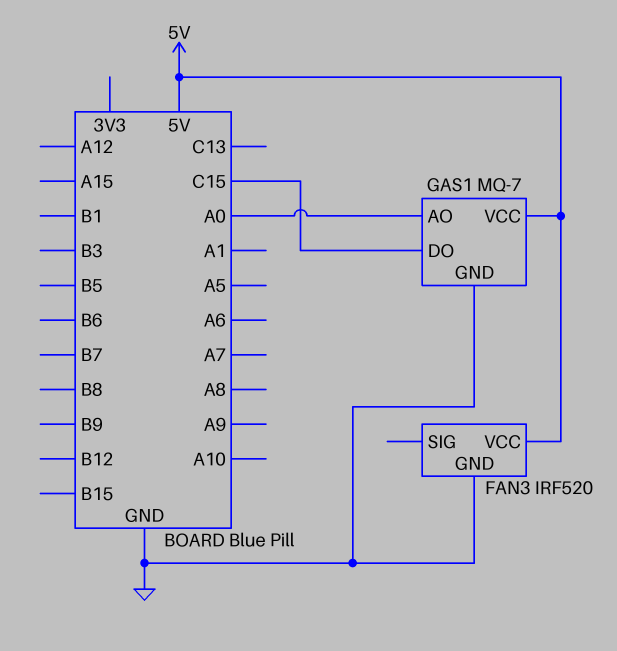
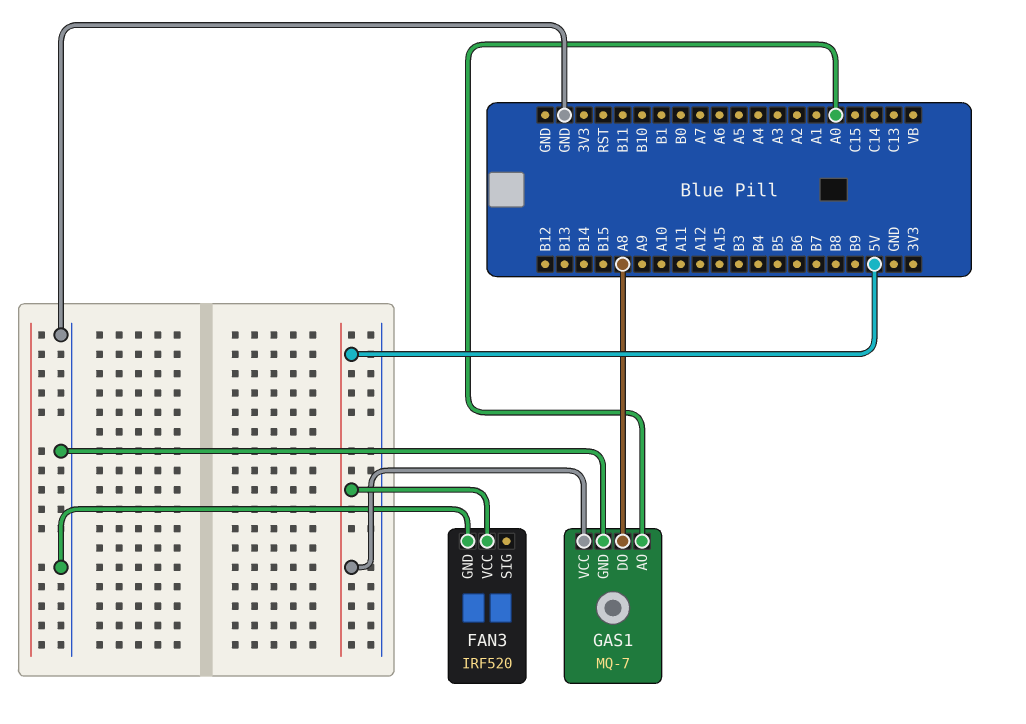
GAS1 pin DO: C15 -> A8

